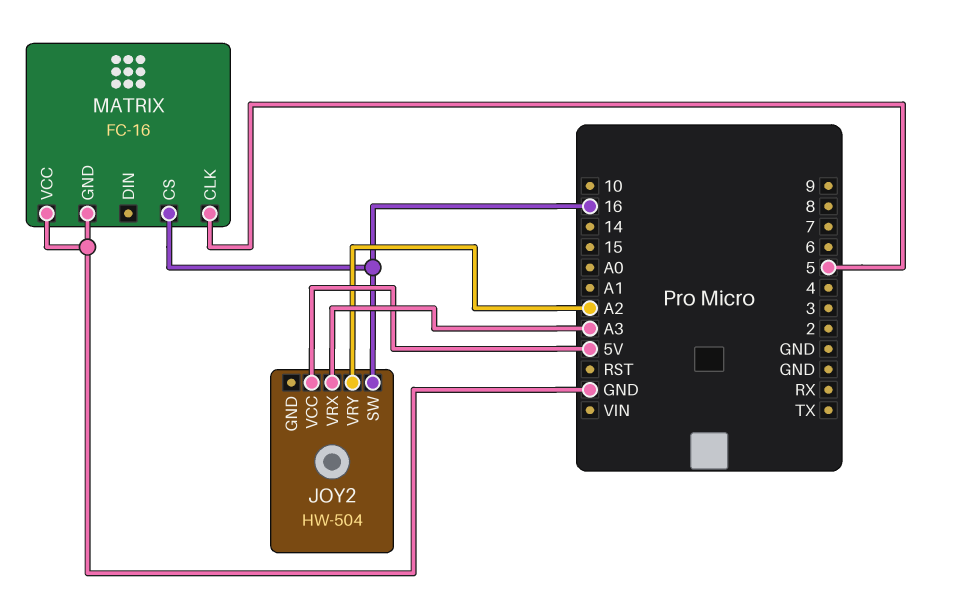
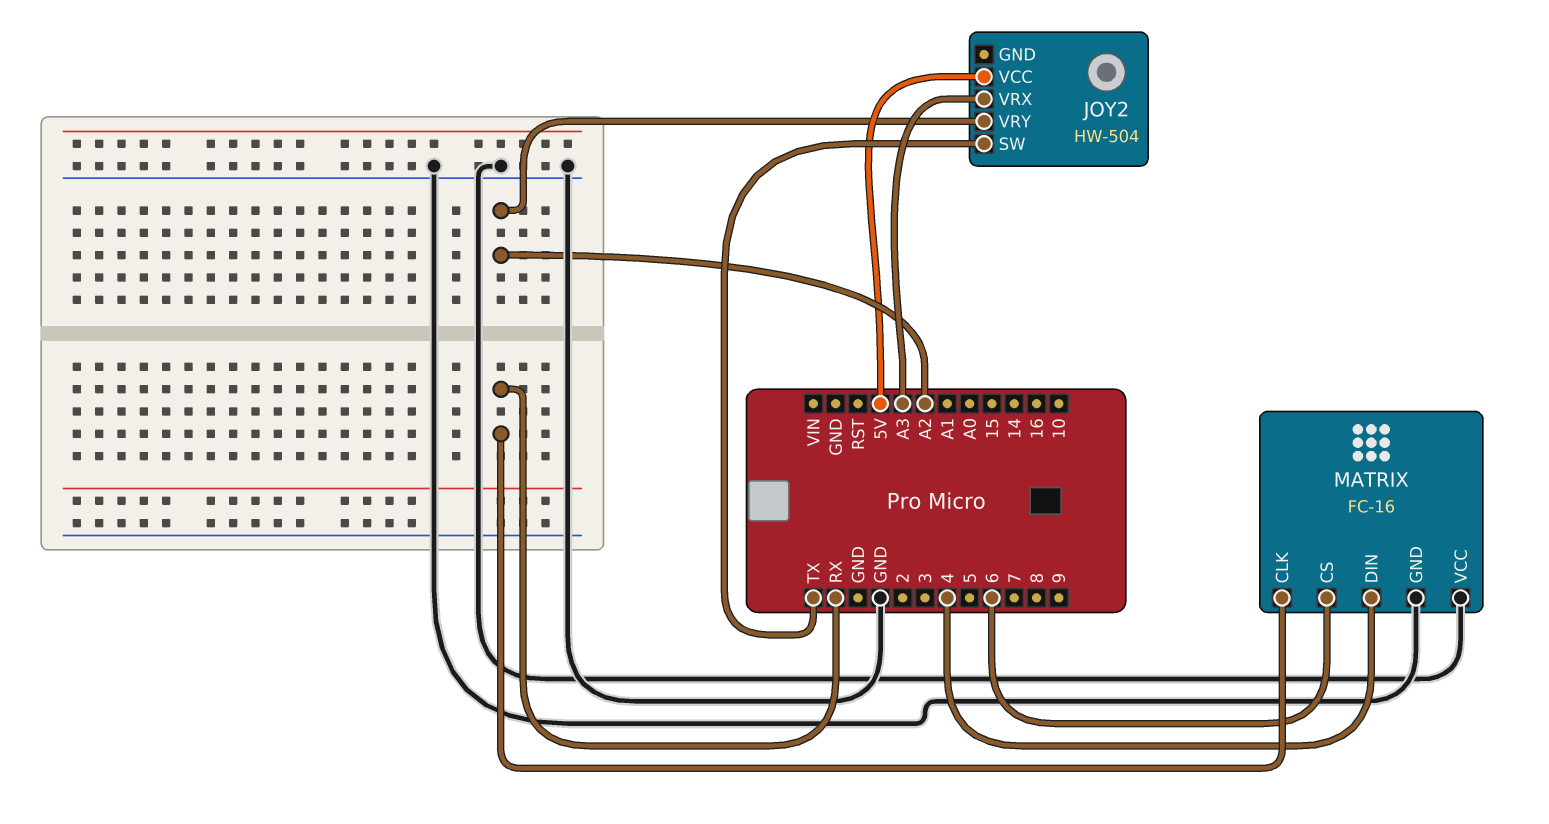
JOY2 pin SW: 16 -> TX
MATRIX pin CLK: 5 -> RX
MATRIX pin CS: 16 -> 6
MATRIX pin DIN: none -> 4

